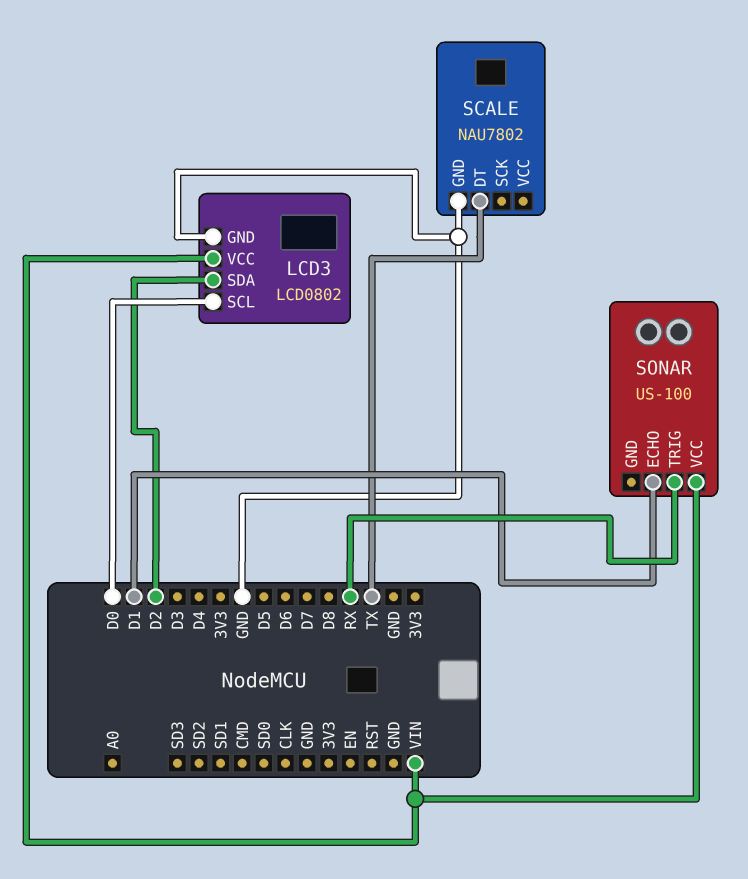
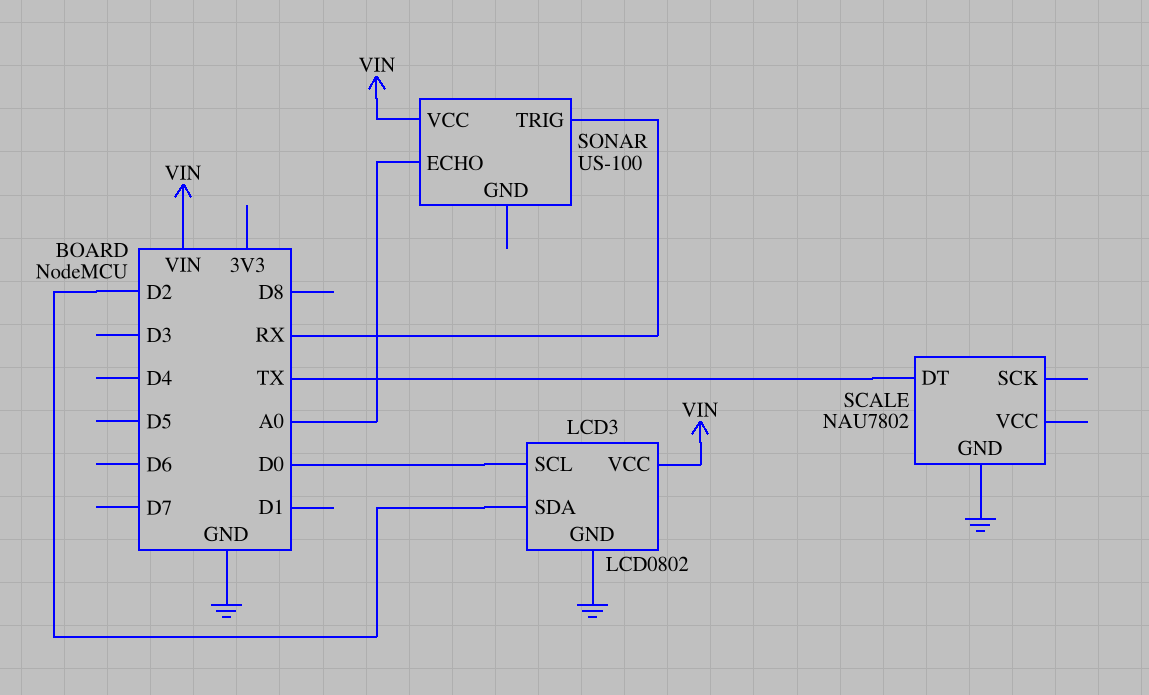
SONAR pin ECHO: D1 -> A0

